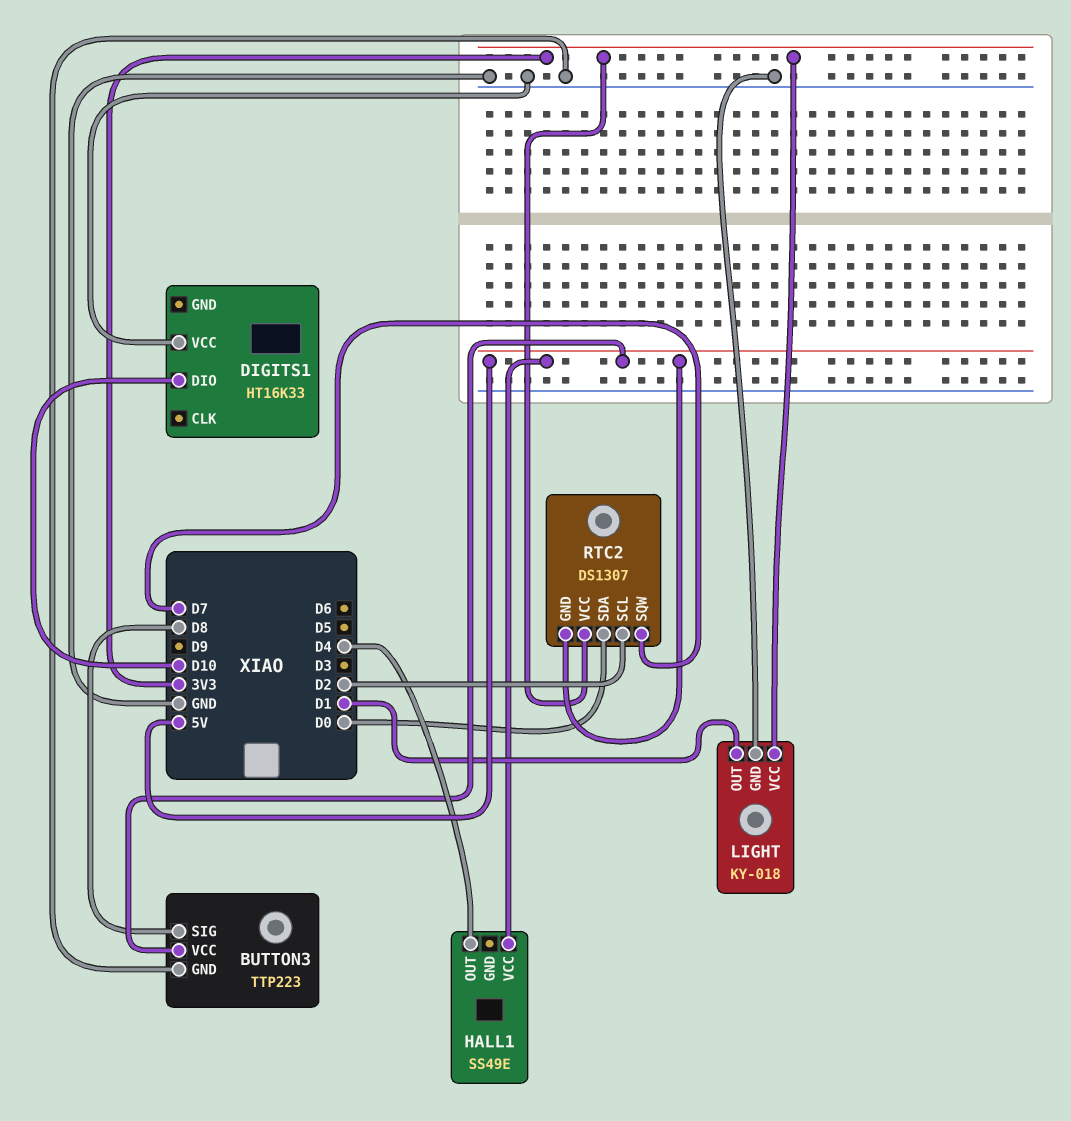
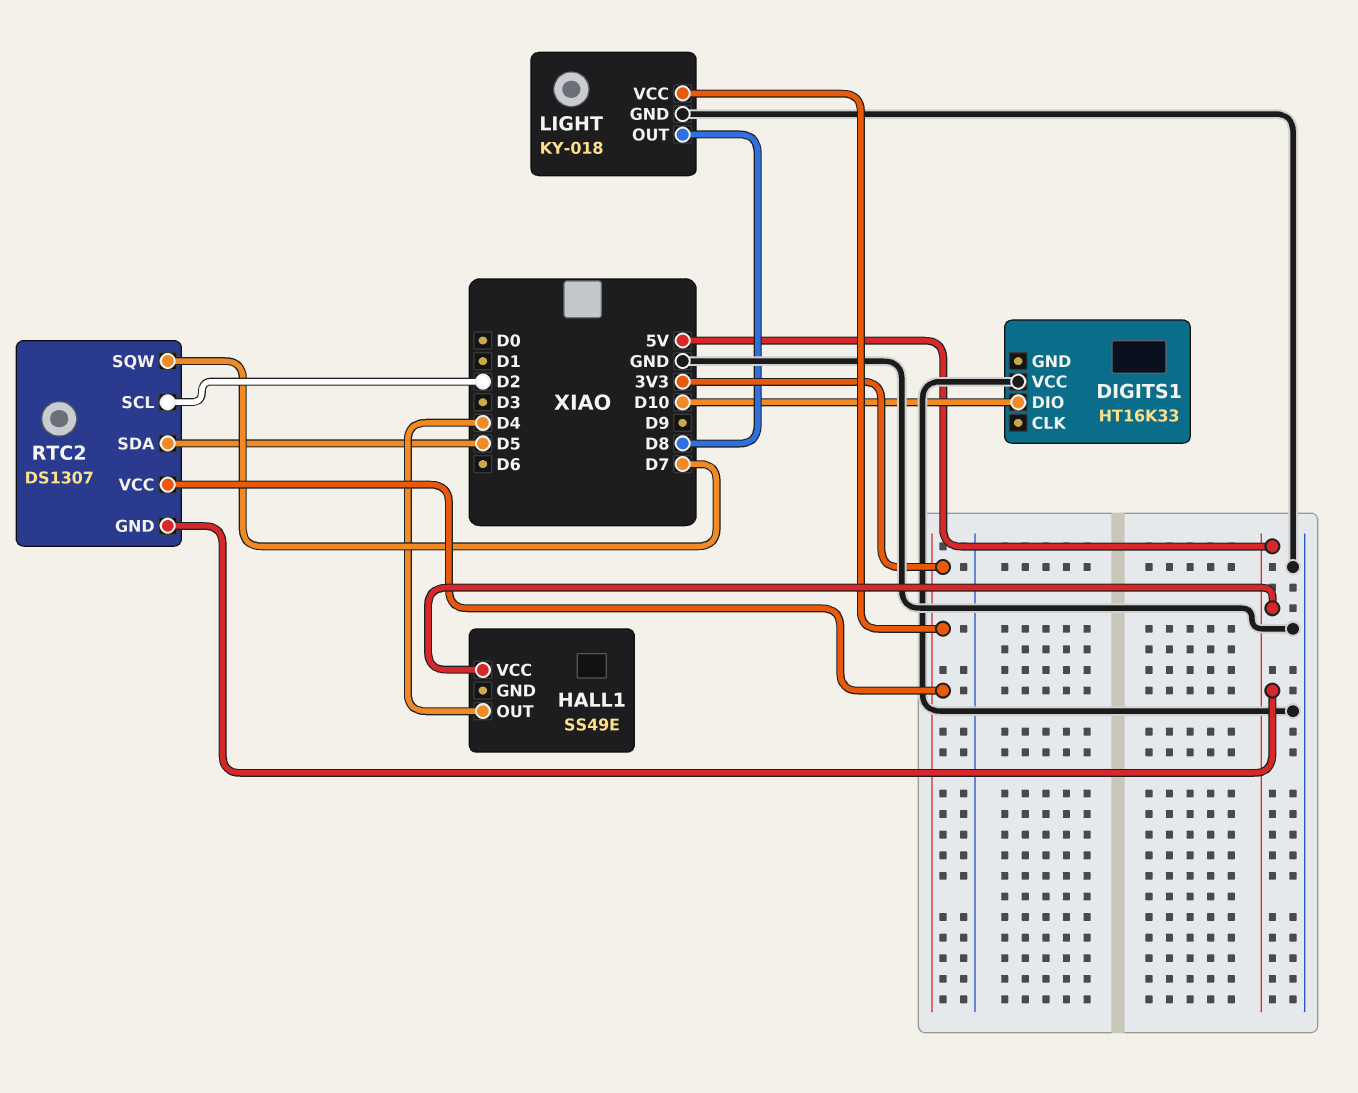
BUTTON3: TTP223 -> none
BUTTON3 pin GND: GND -> none
BUTTON3 pin SIG: D8 -> none
BUTTON3 pin VCC: 5V -> none
LIGHT pin OUT: D1 -> D8
RTC2 pin SDA: D0 -> D5

